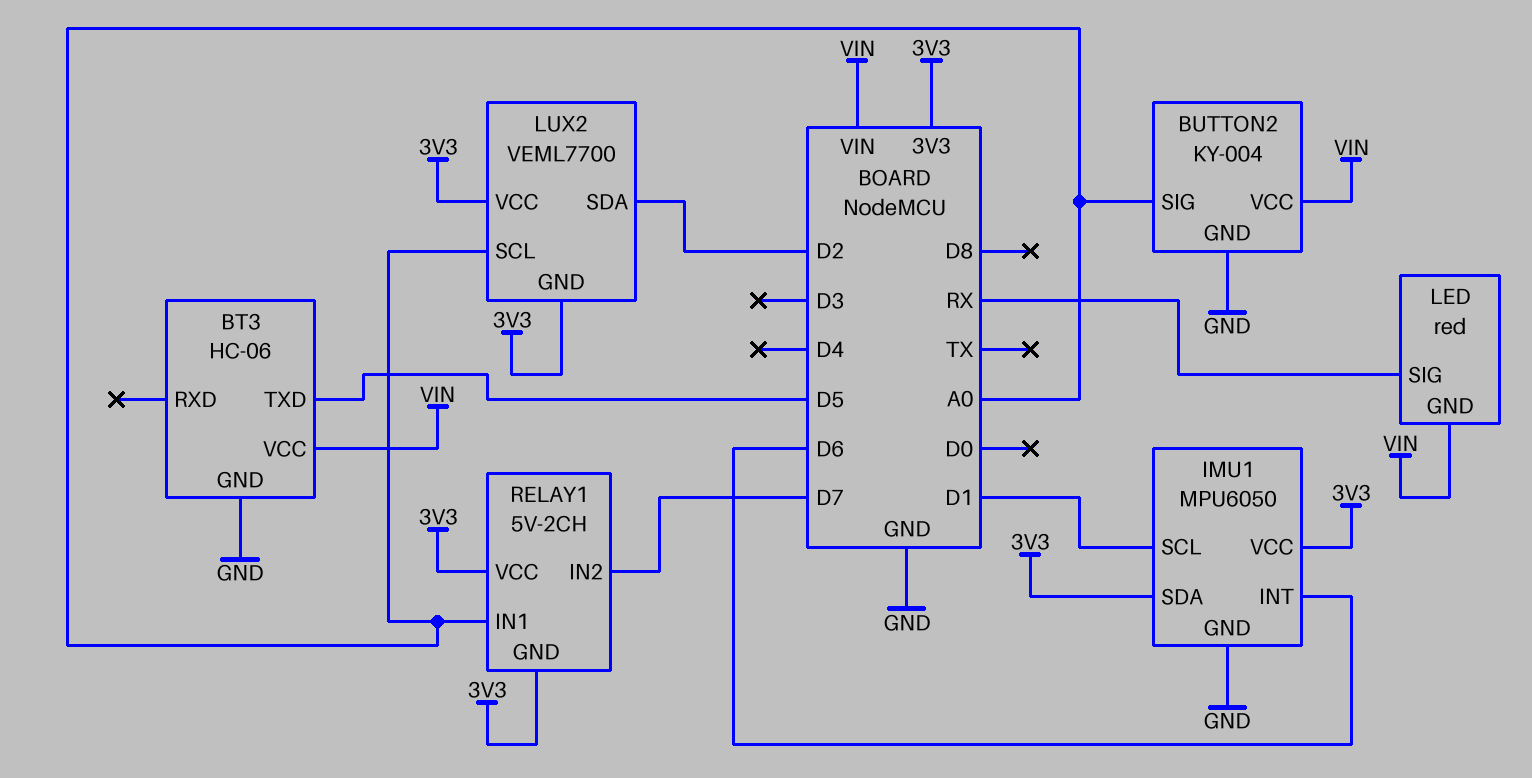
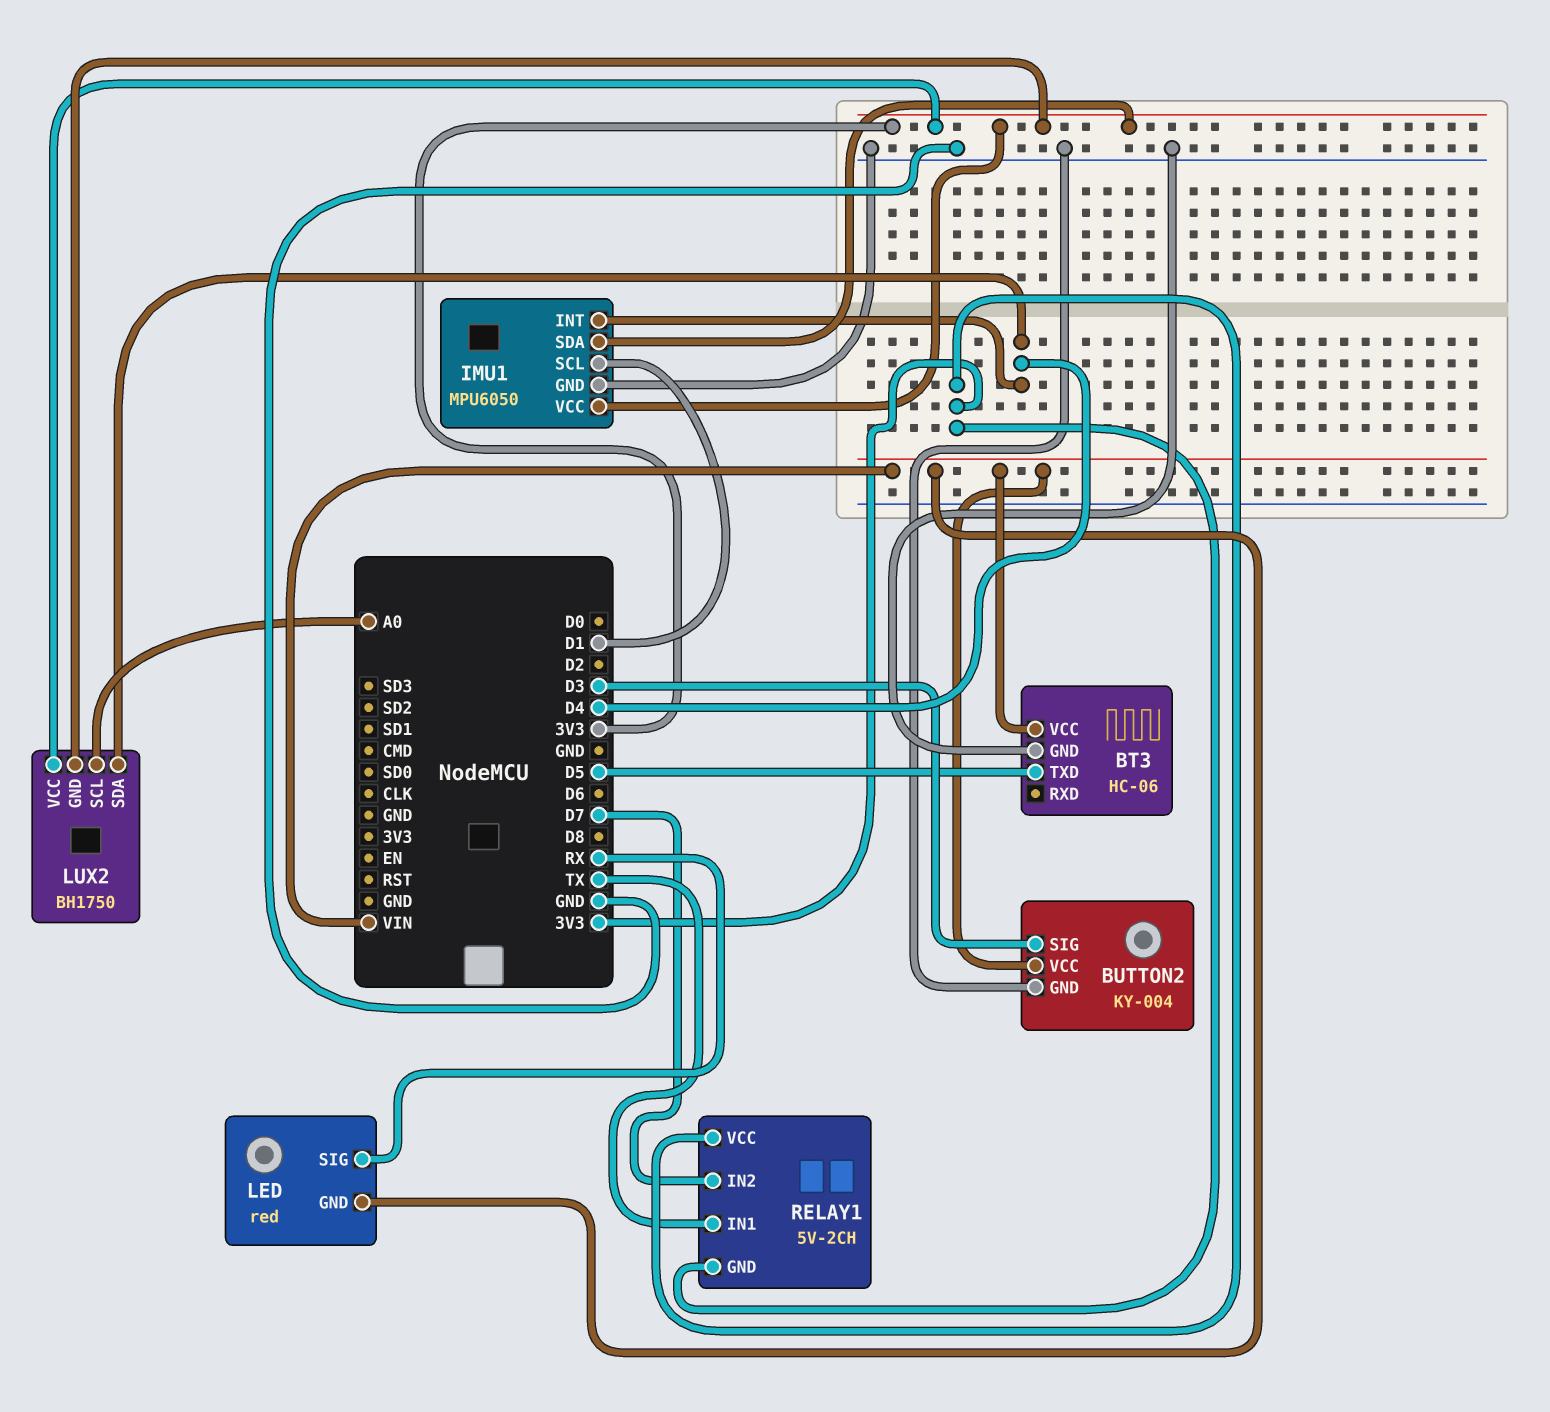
BUTTON2 pin SIG: A0 -> D3
IMU1 pin INT: D6 -> D4
LUX2: VEML7700 -> BH1750
LUX2 pin SDA: D2 -> D4
RELAY1 pin IN1: A0 -> TX

